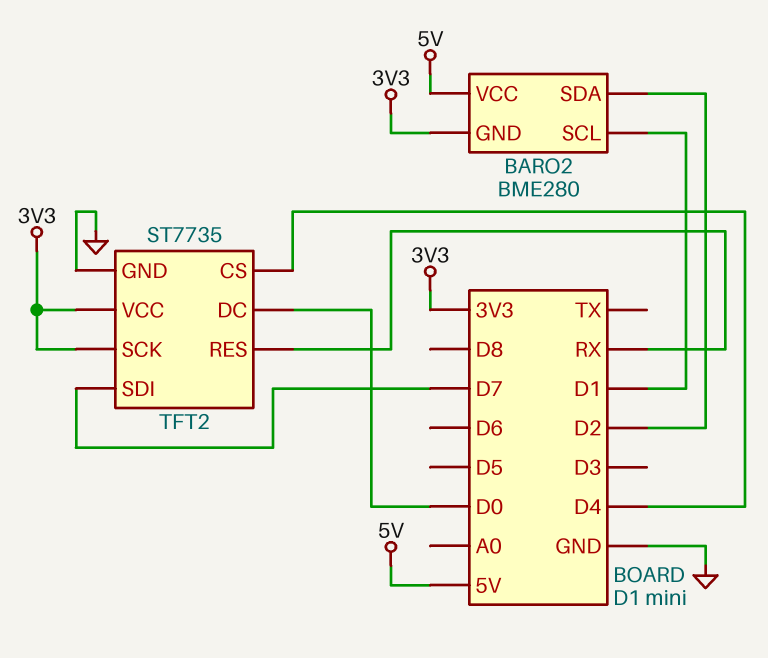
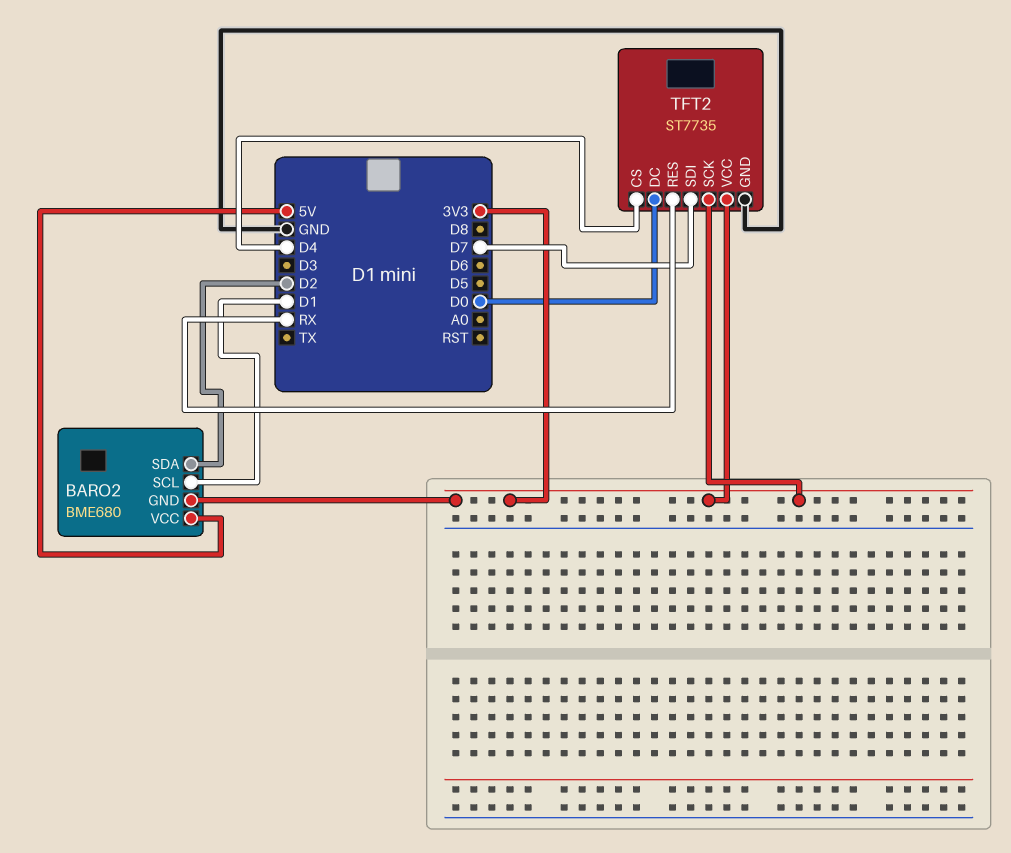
BARO2: BME280 -> BME680

